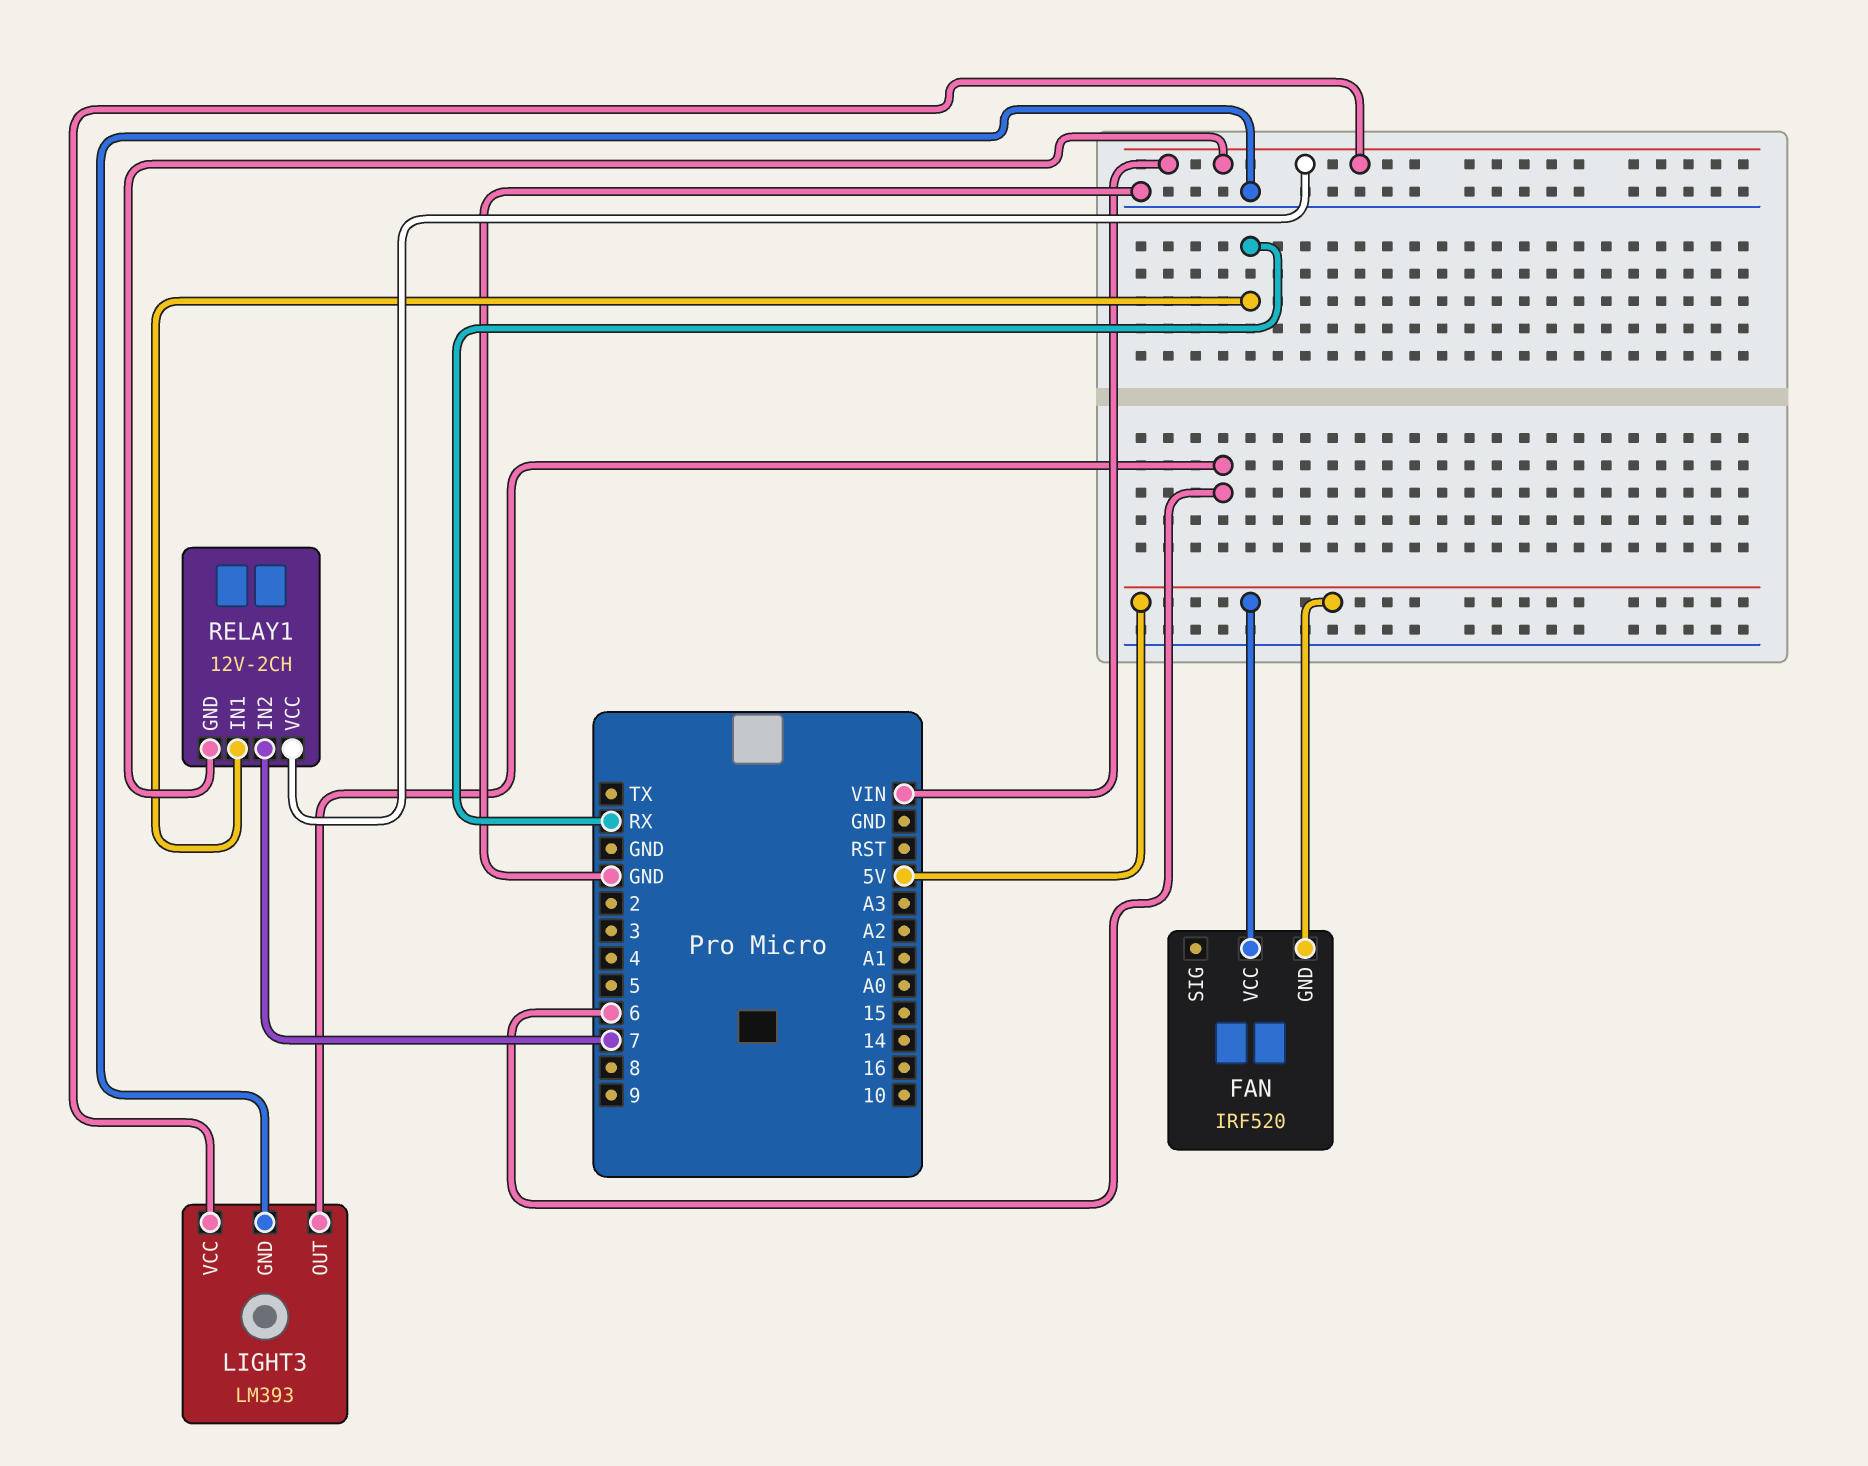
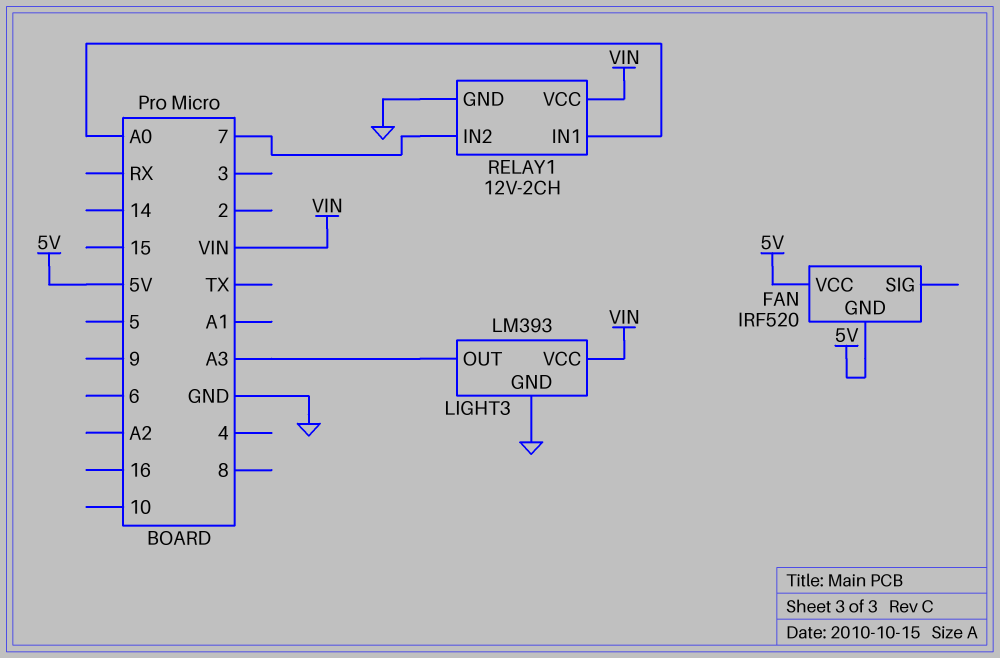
LIGHT3 pin OUT: 6 -> A3
RELAY1 pin GND: VIN -> GND
RELAY1 pin IN1: RX -> A0

